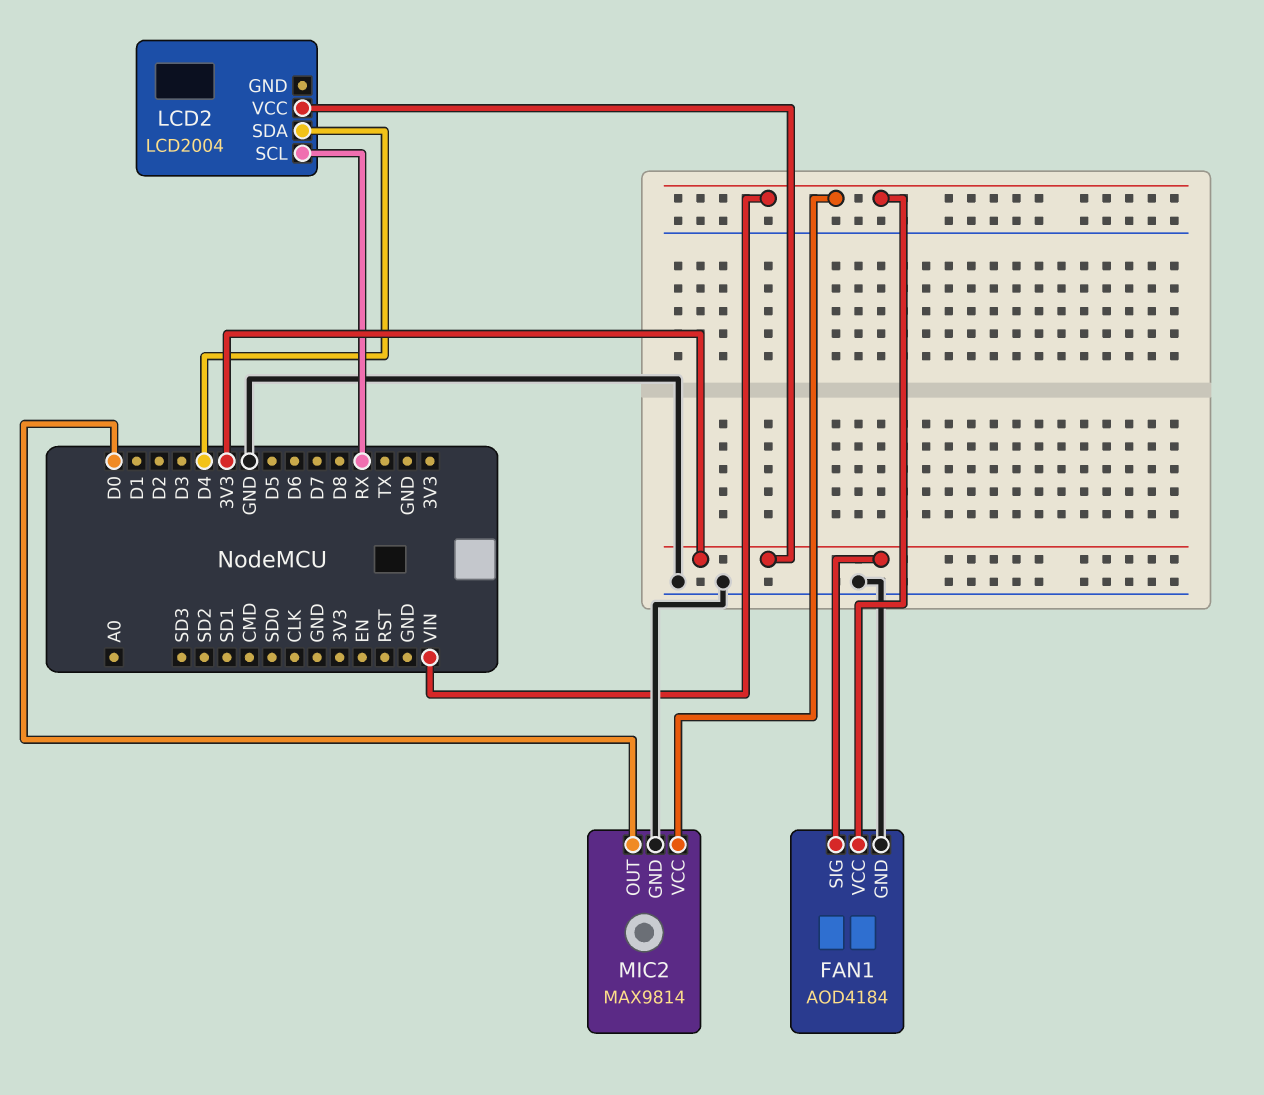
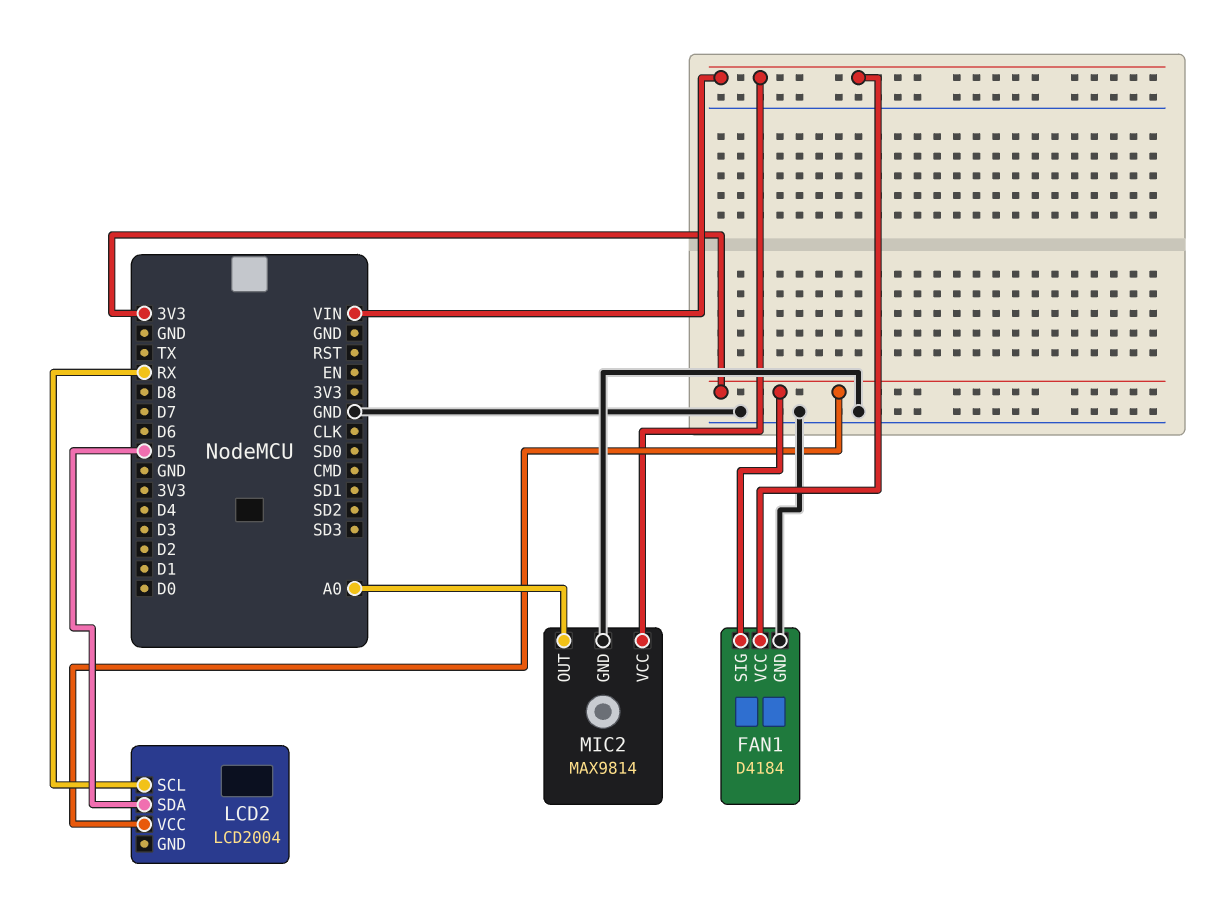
FAN1: AOD4184 -> D4184
LCD2 pin SDA: D4 -> D5
MIC2 pin OUT: D0 -> A0

